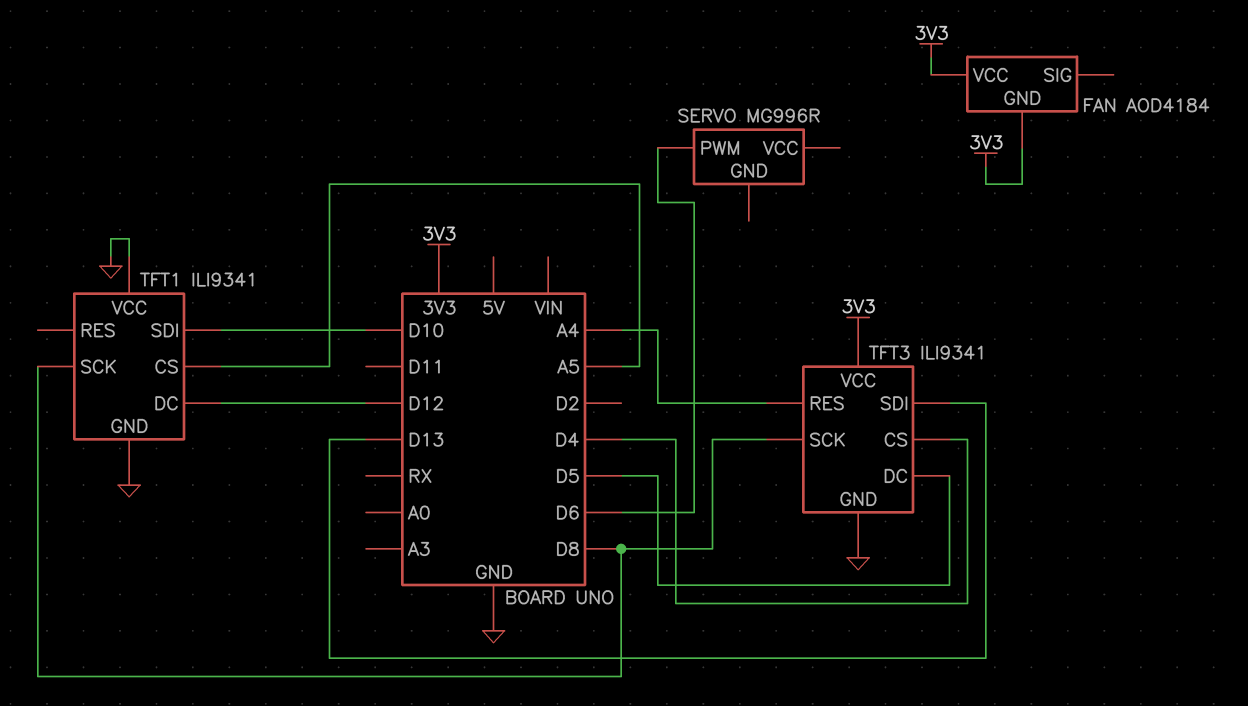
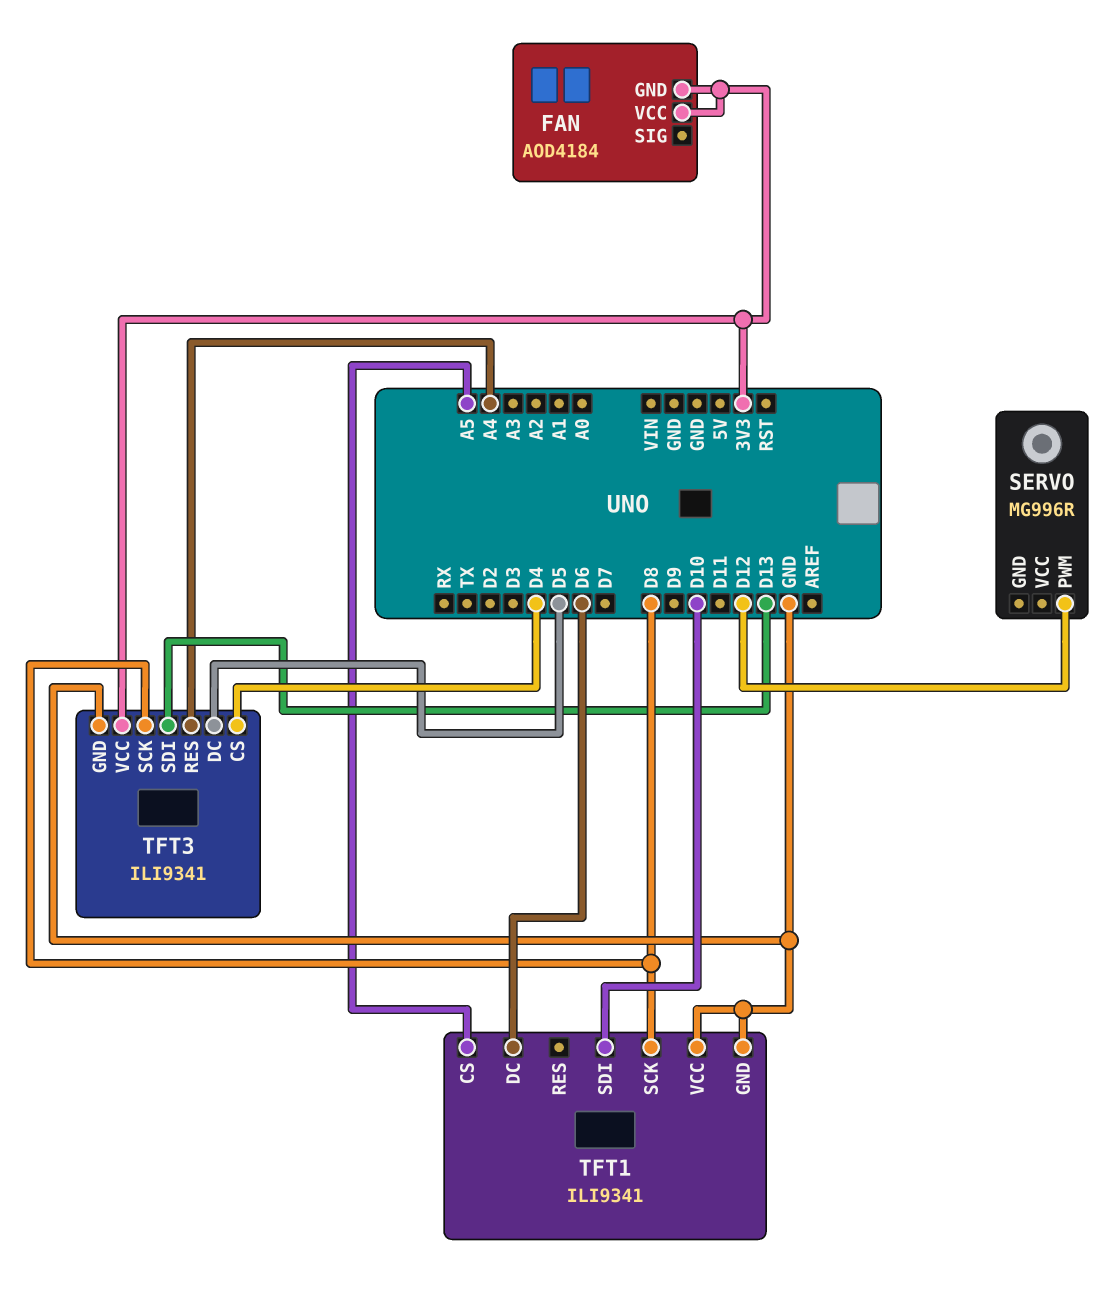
SERVO pin PWM: D6 -> D12
TFT1 pin DC: D12 -> D6

